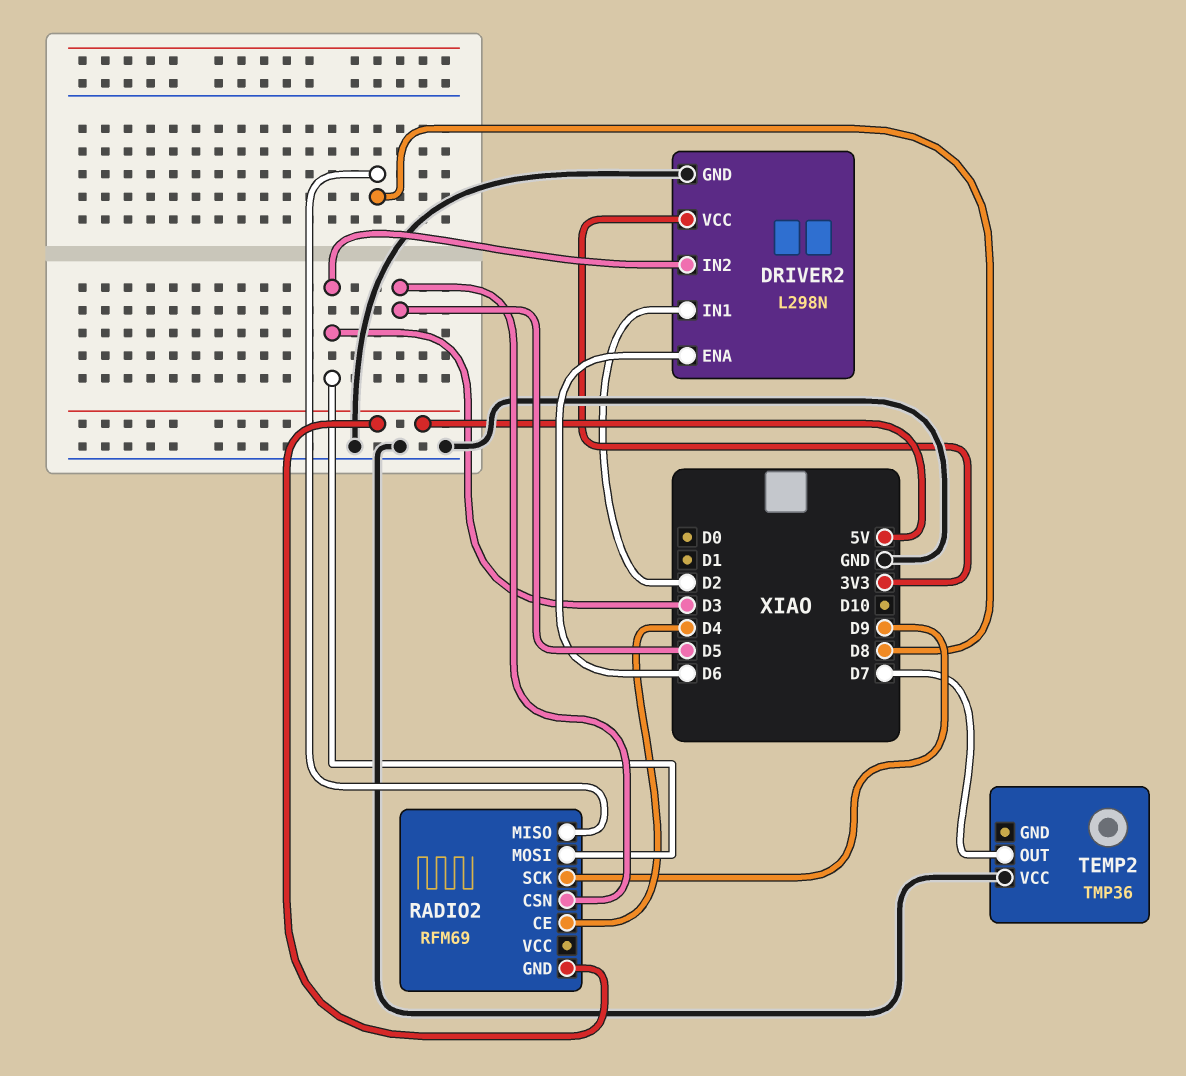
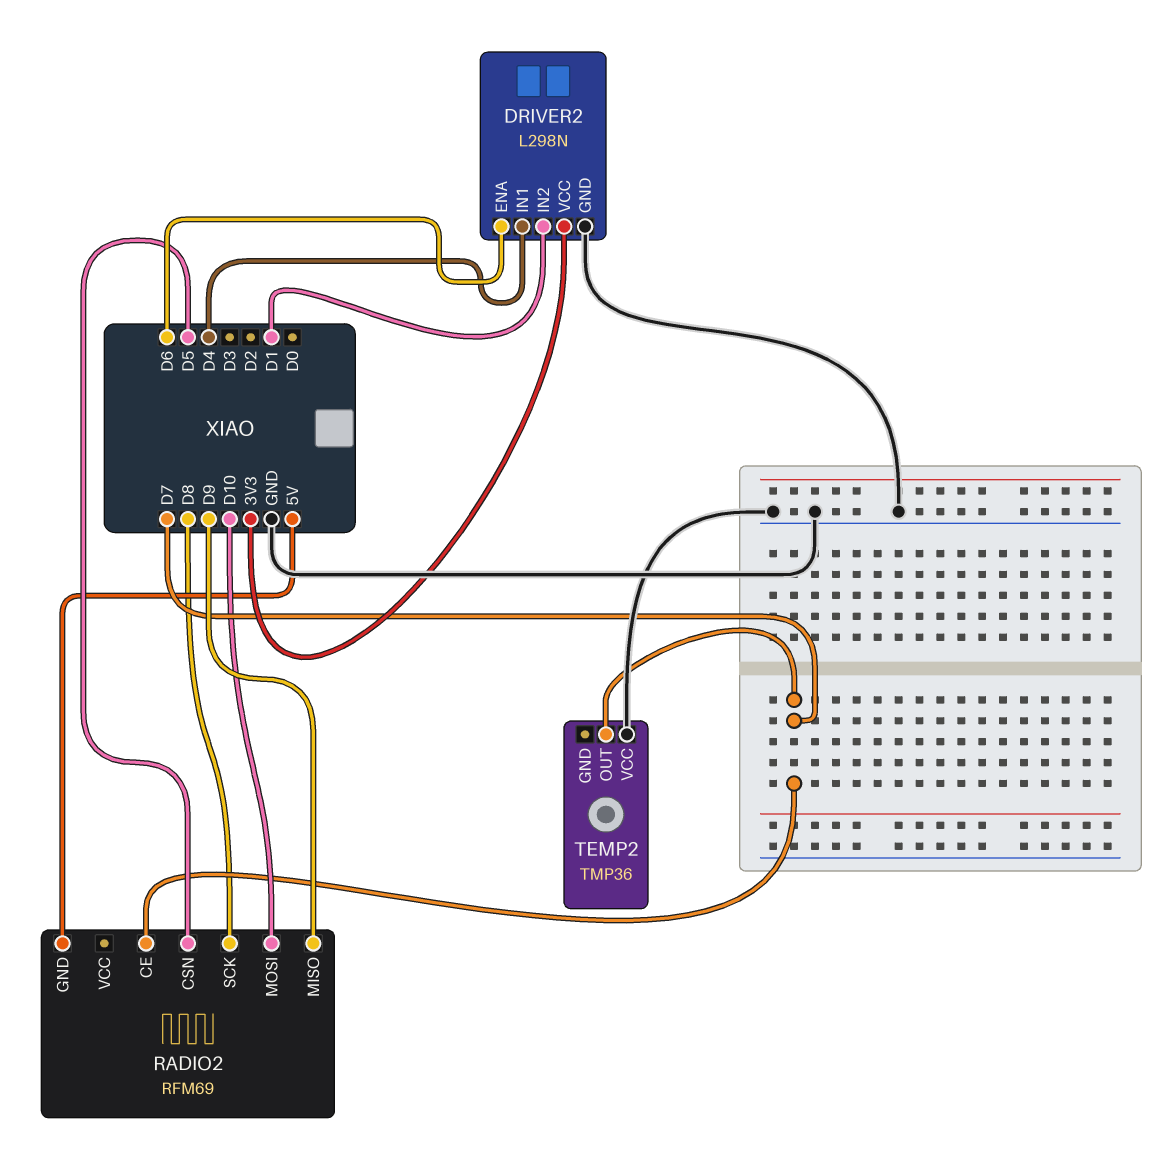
DRIVER2 pin IN1: D2 -> D4
DRIVER2 pin IN2: D3 -> D1
RADIO2 pin CE: D4 -> D7
RADIO2 pin MISO: D8 -> D9
RADIO2 pin MOSI: D3 -> D10
RADIO2 pin SCK: D9 -> D8

